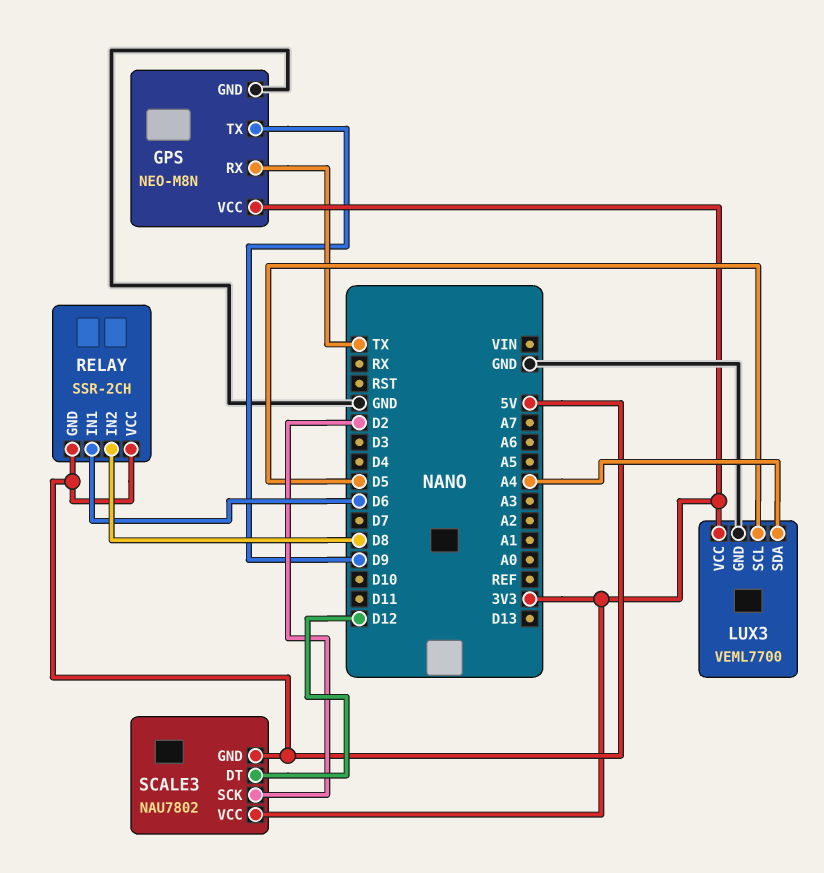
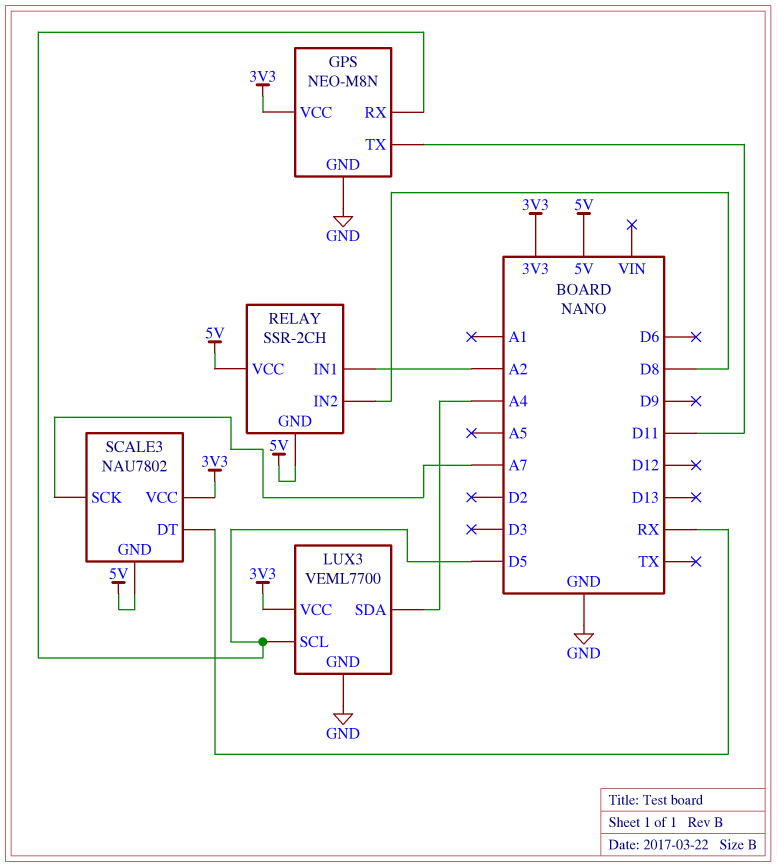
GPS pin RX: TX -> D5
GPS pin TX: D9 -> D11
RELAY pin IN1: D6 -> A2
SCALE3 pin DT: D12 -> RX
SCALE3 pin SCK: D2 -> A7

